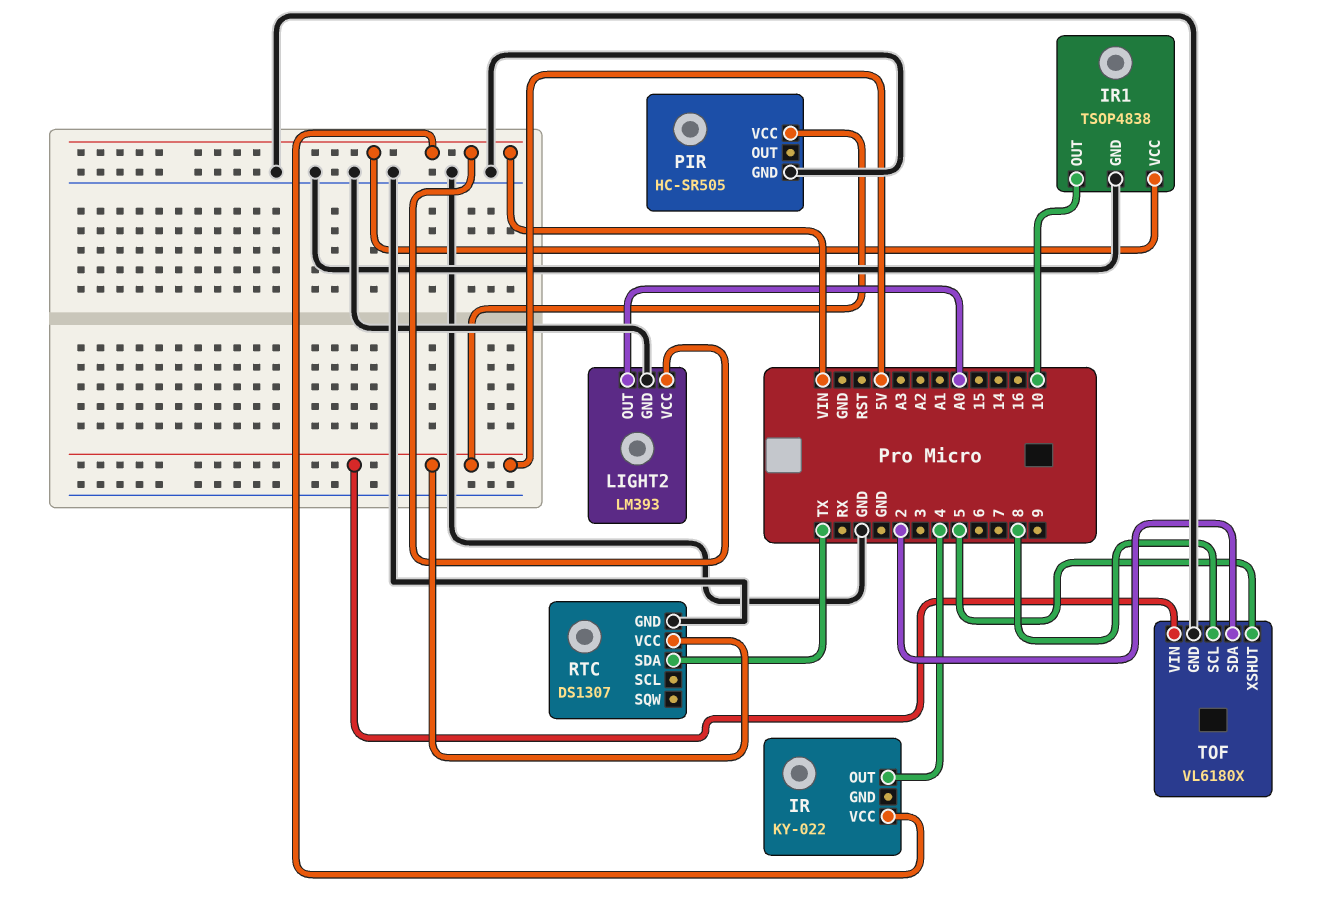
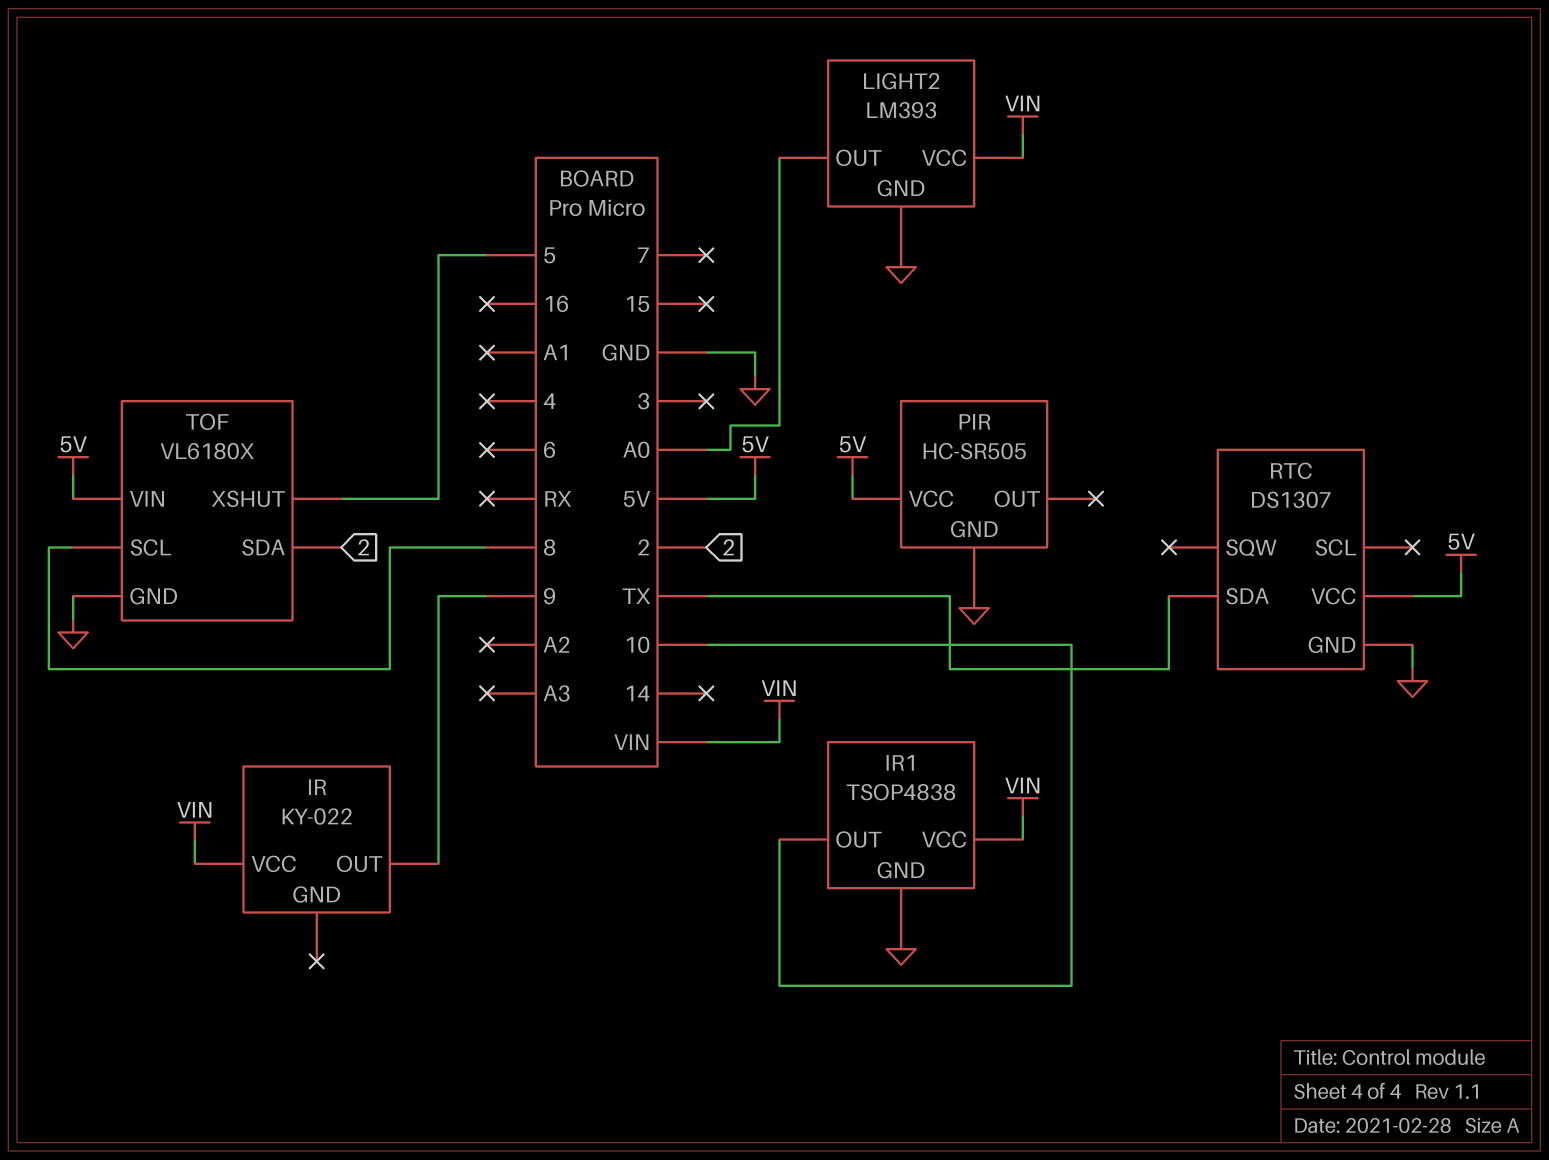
IR pin OUT: 4 -> 9

